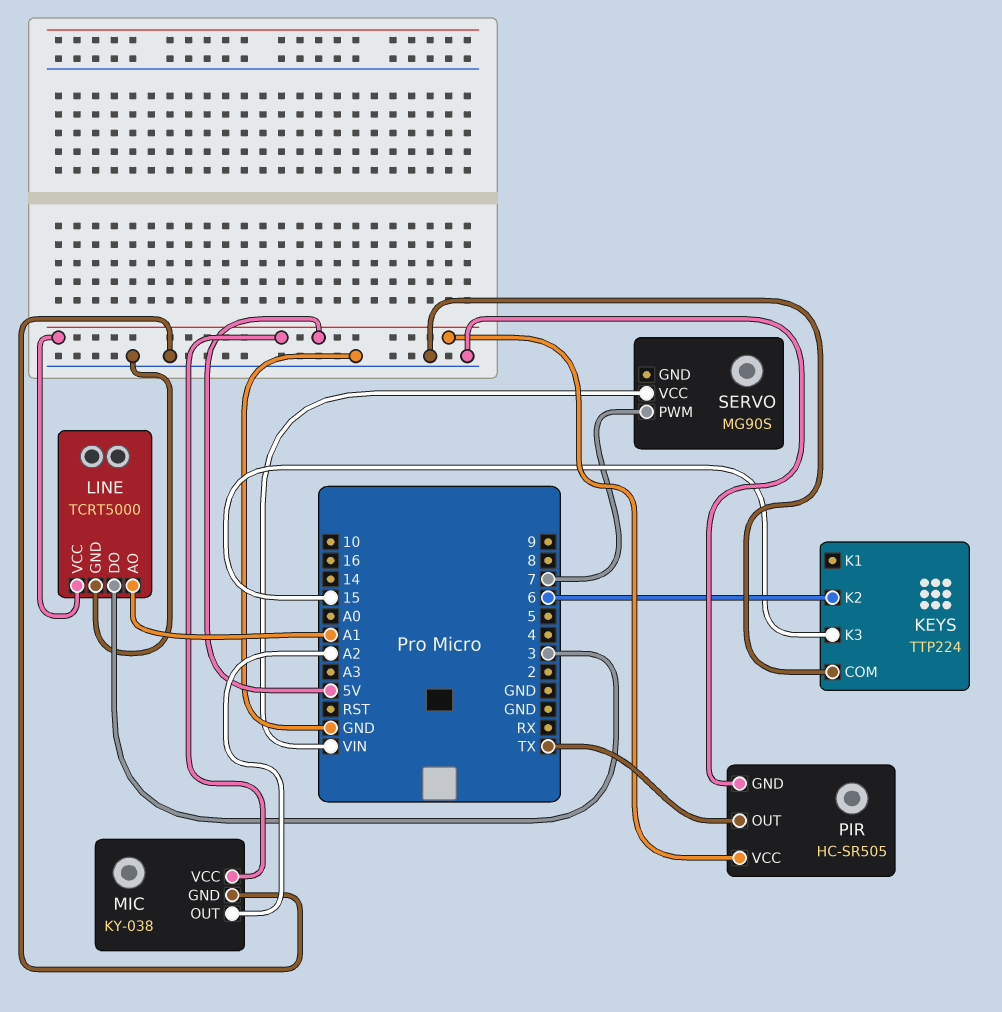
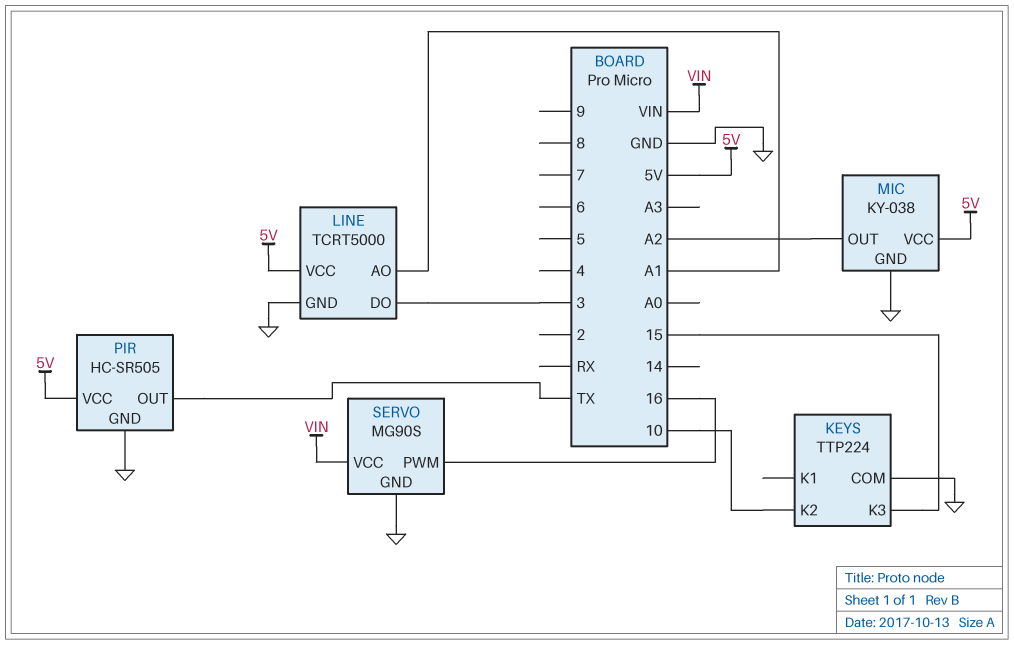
KEYS pin K2: 6 -> 10
SERVO pin GND: none -> GND
SERVO pin PWM: 7 -> 16

